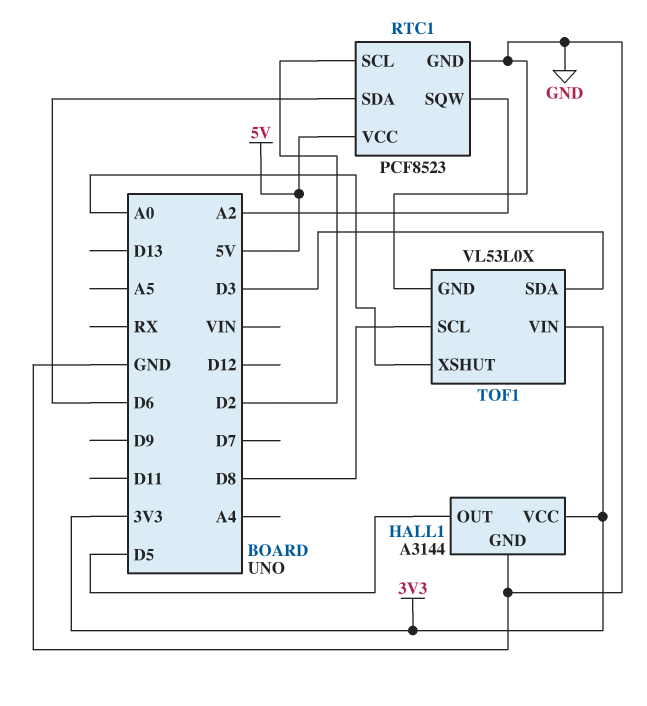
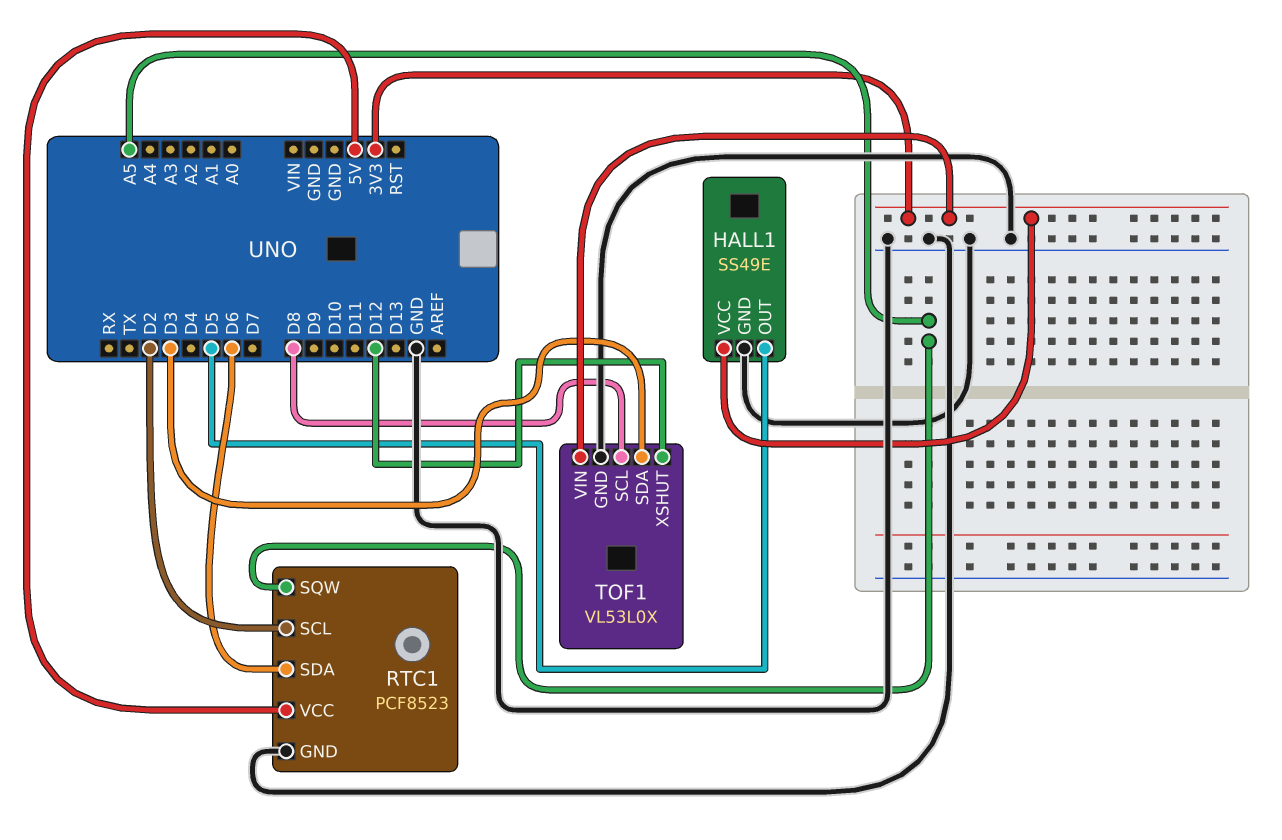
HALL1: A3144 -> SS49E
RTC1 pin SQW: A2 -> A5
TOF1 pin XSHUT: A0 -> D12

